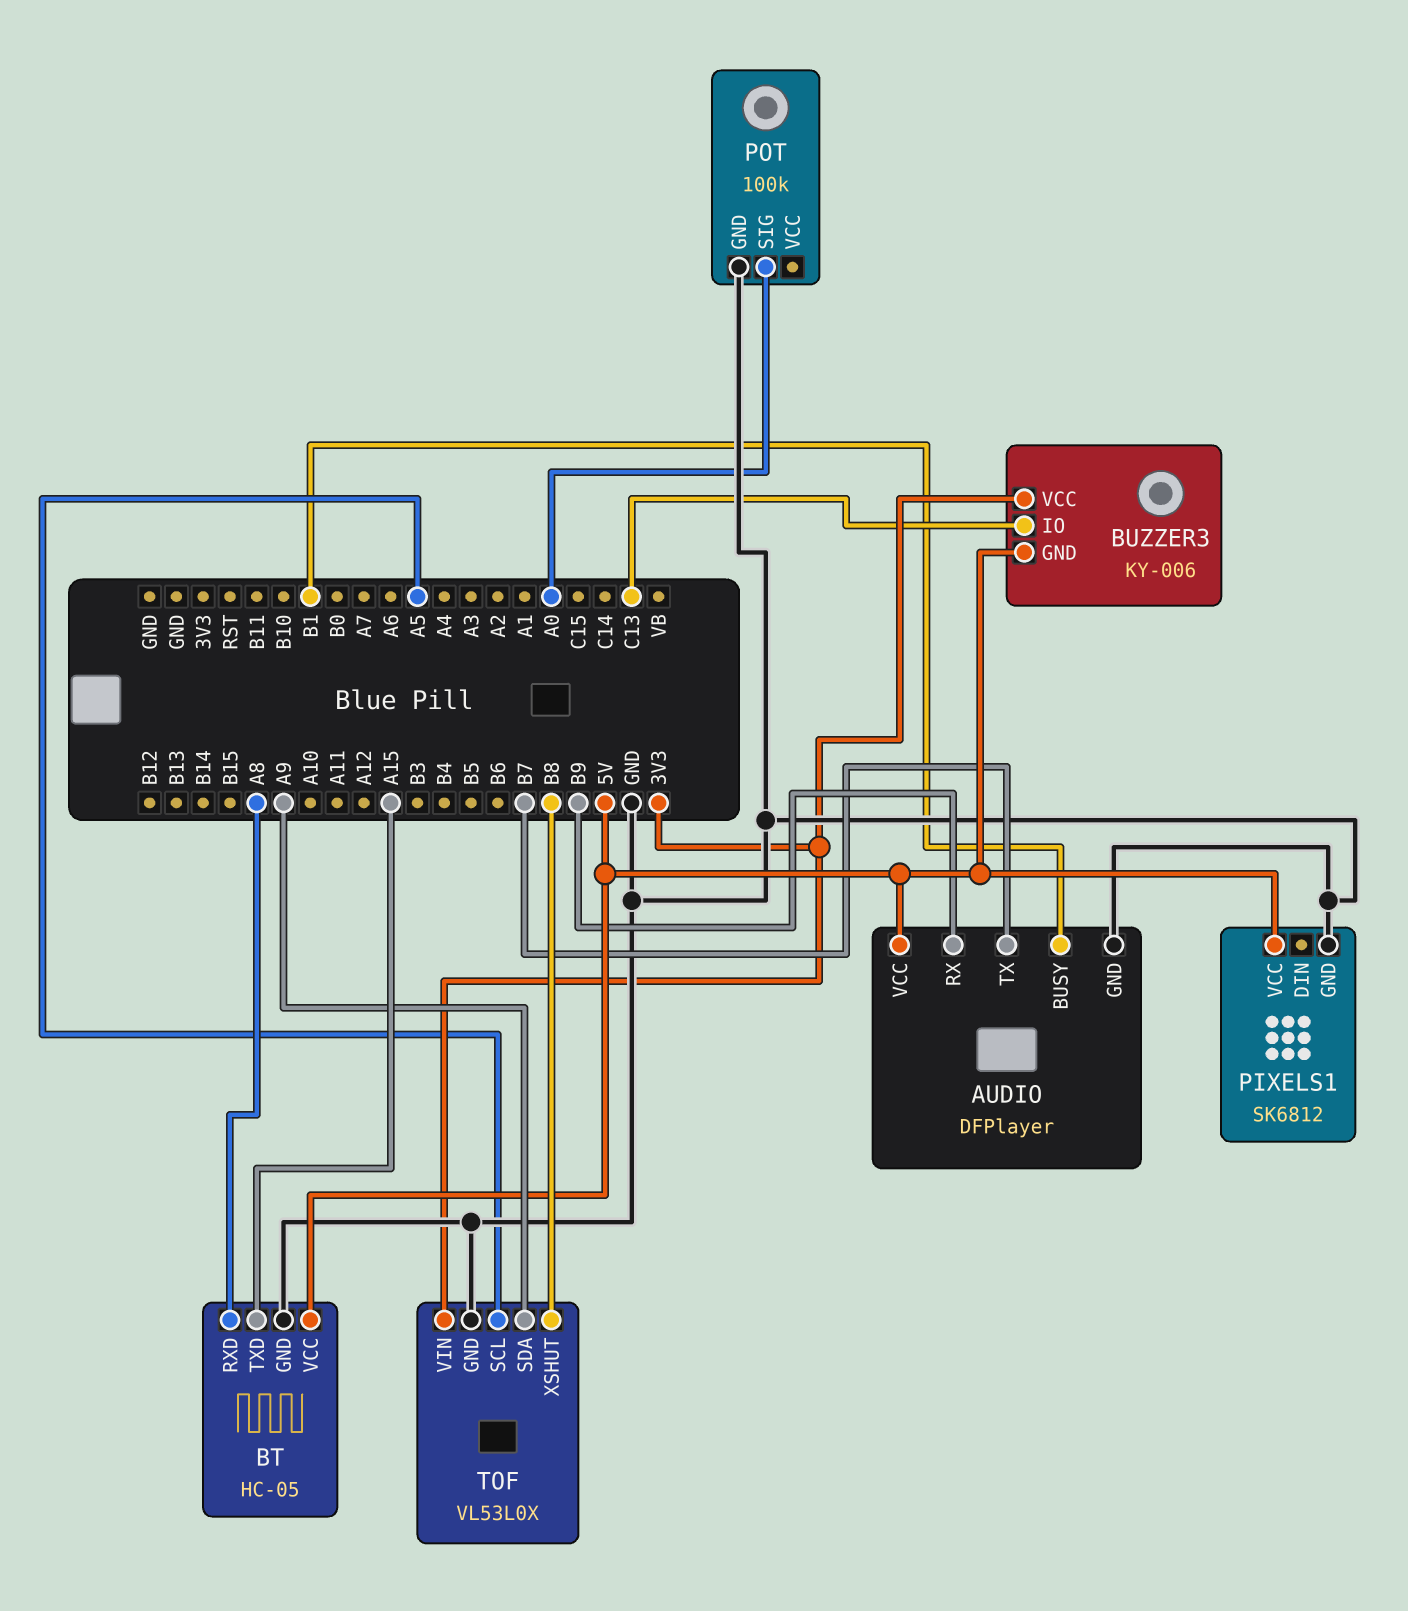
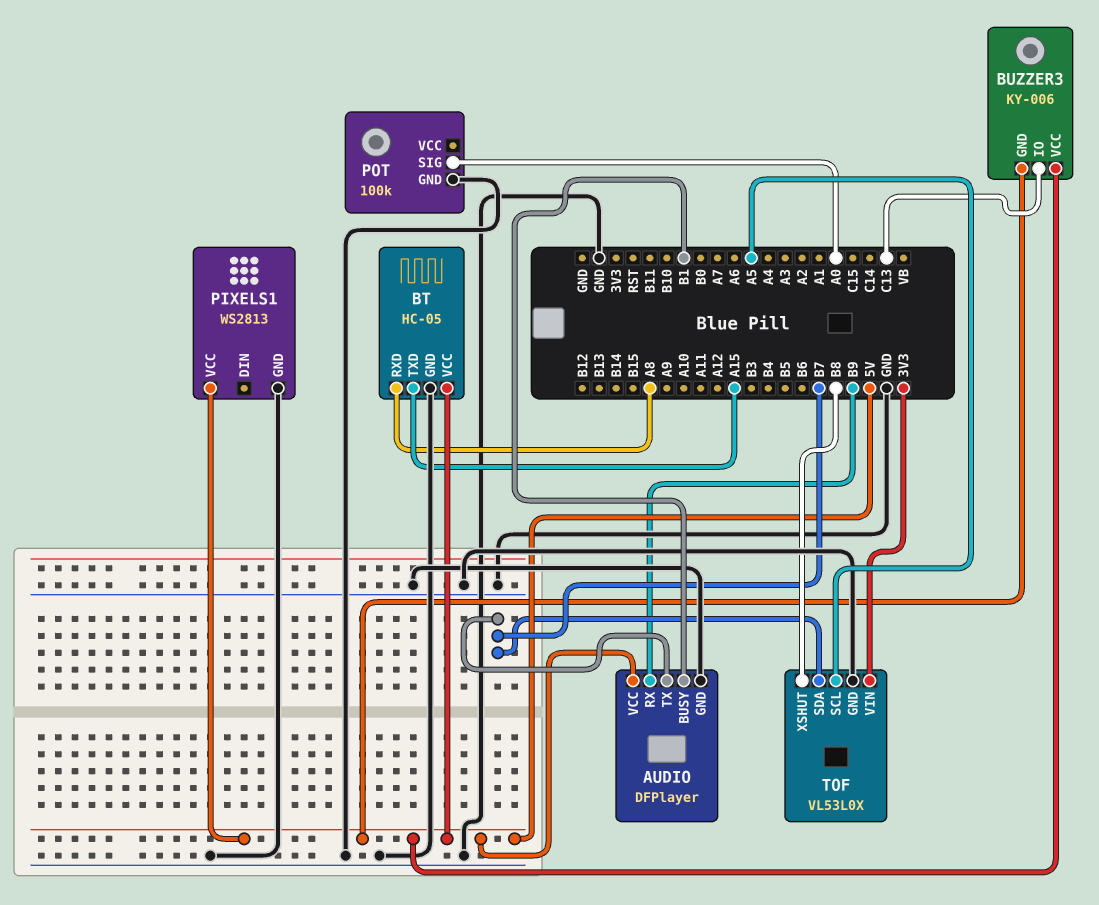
BUZZER3 pin VCC: 3V3 -> 5V
PIXELS1: SK6812 -> WS2813
TOF pin SDA: A9 -> B7

